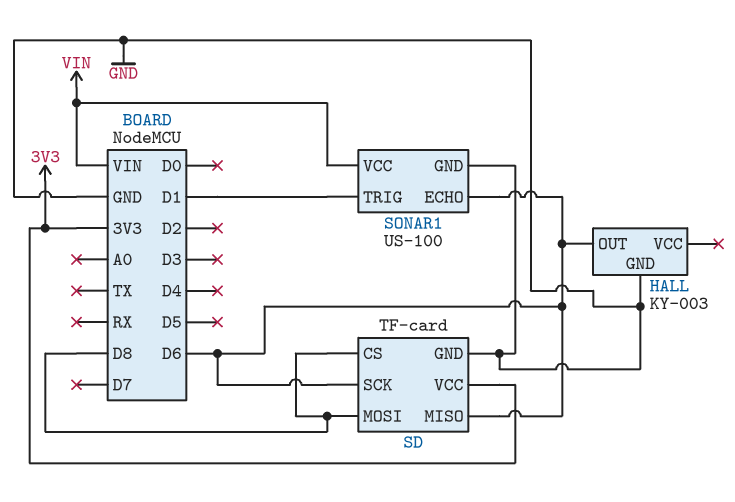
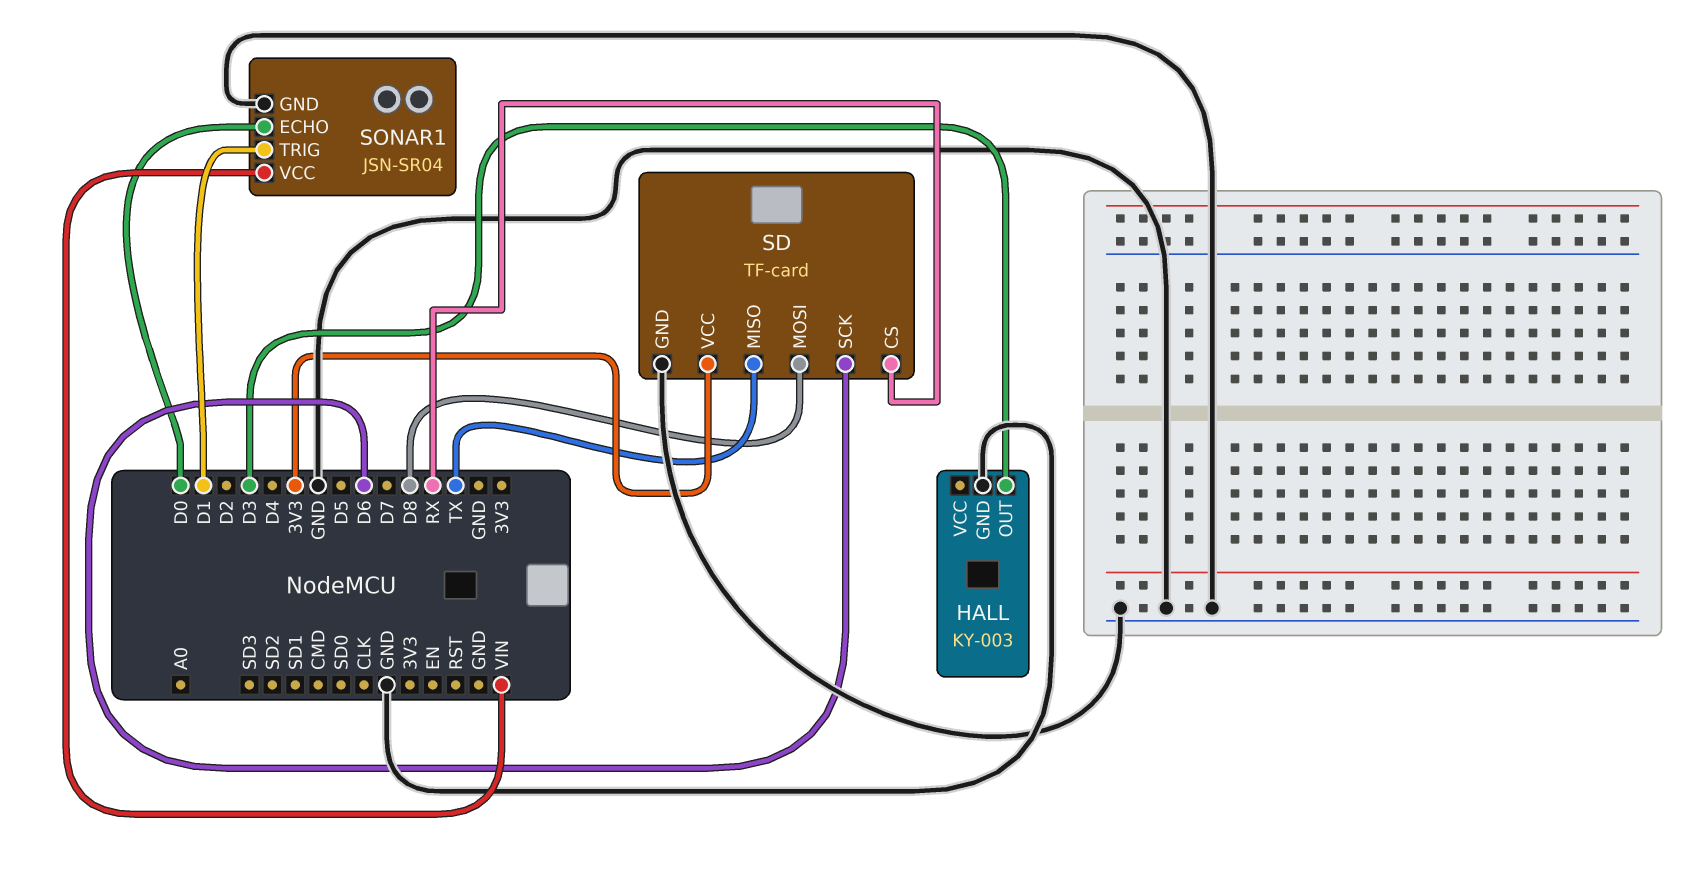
HALL pin OUT: D6 -> D3
SD pin CS: D8 -> RX
SD pin MISO: D6 -> TX
SONAR1: US-100 -> JSN-SR04
SONAR1 pin ECHO: D6 -> D0

